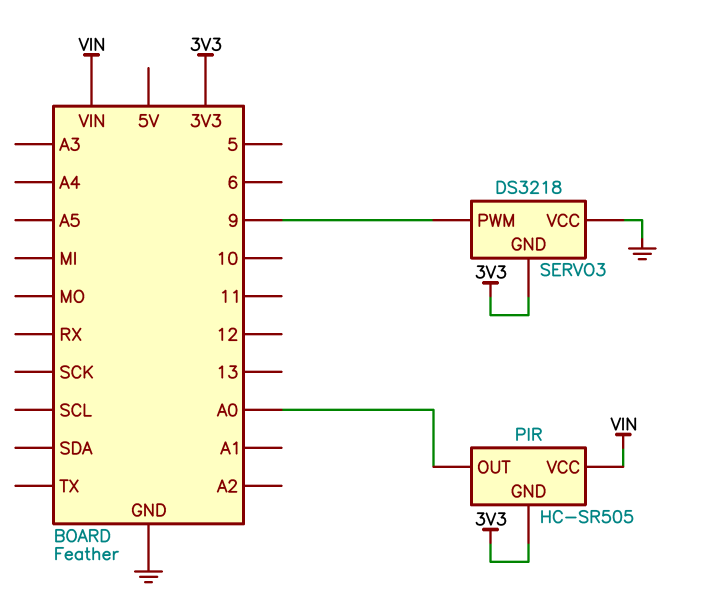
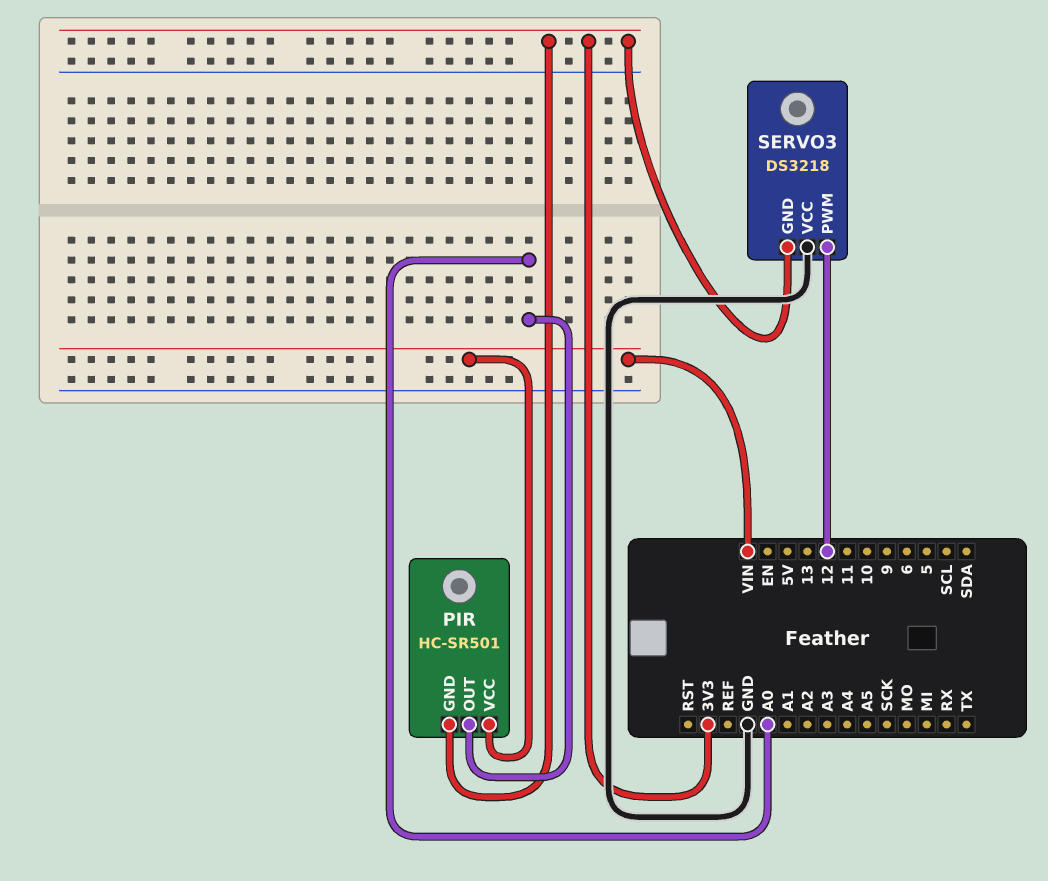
PIR: HC-SR505 -> HC-SR501
SERVO3 pin PWM: 9 -> 12

